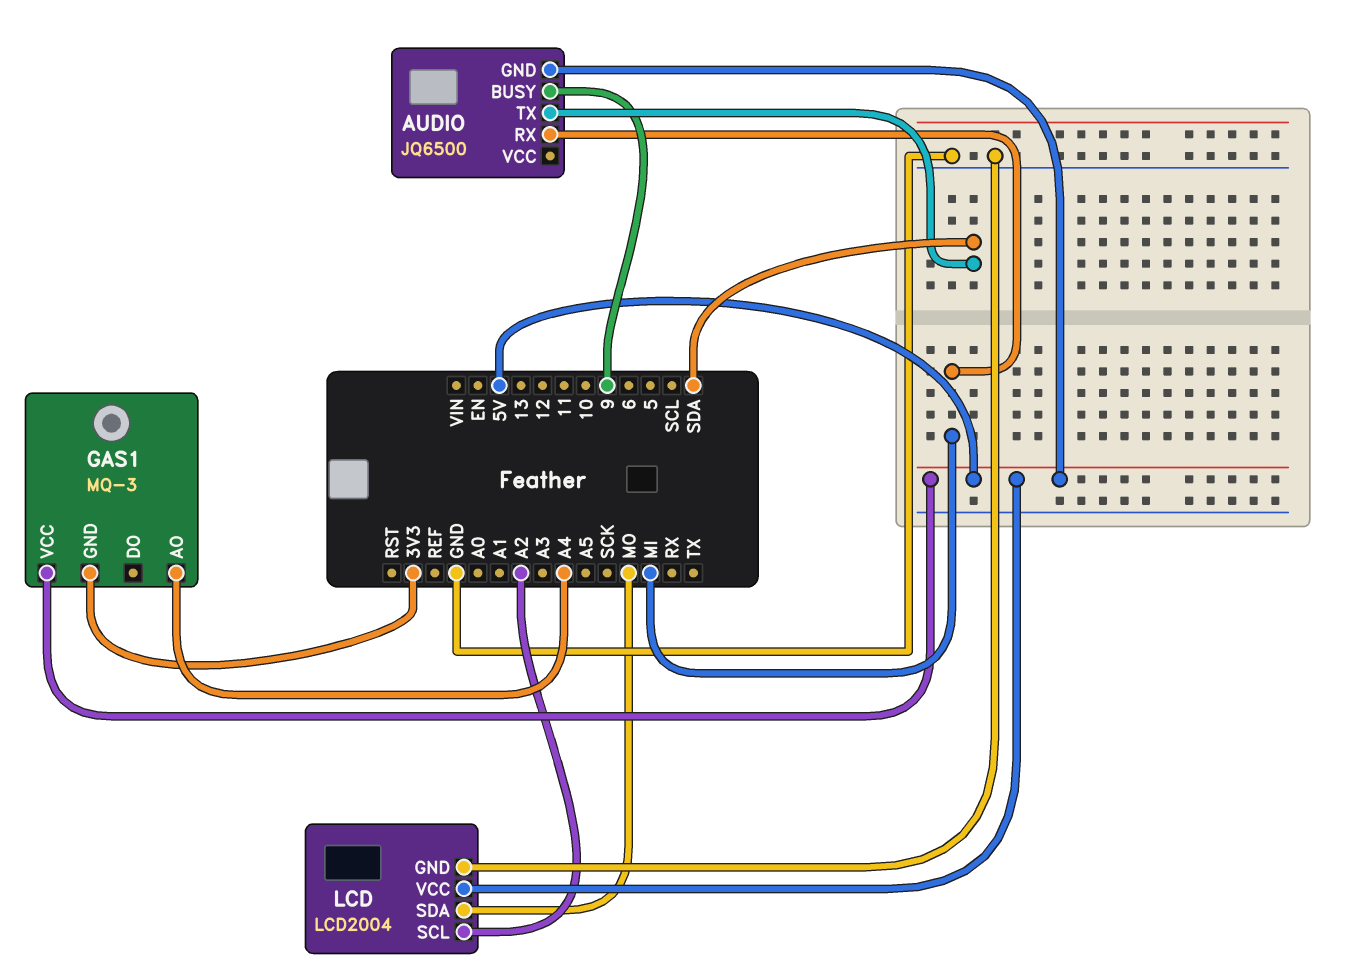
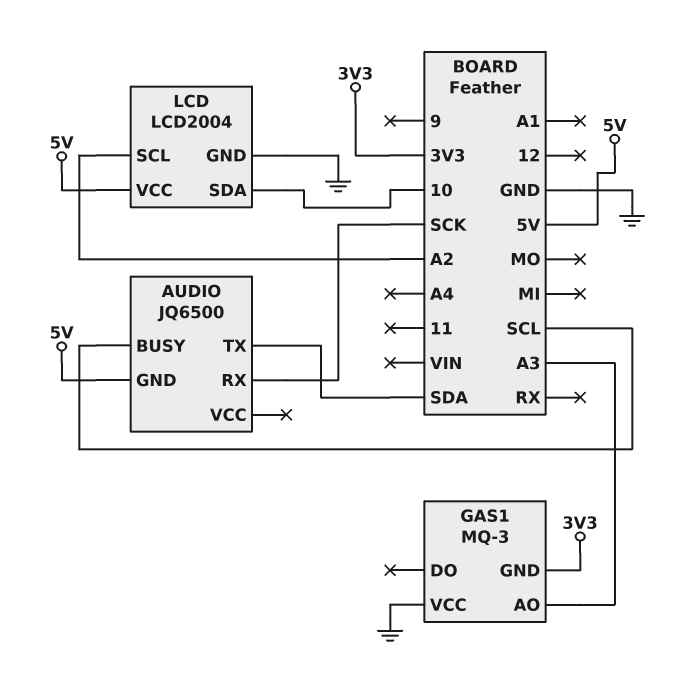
AUDIO pin BUSY: 9 -> SCL
AUDIO pin RX: MI -> SCK
GAS1 pin AO: A4 -> A3
GAS1 pin VCC: 5V -> GND
LCD pin SDA: MO -> 10

